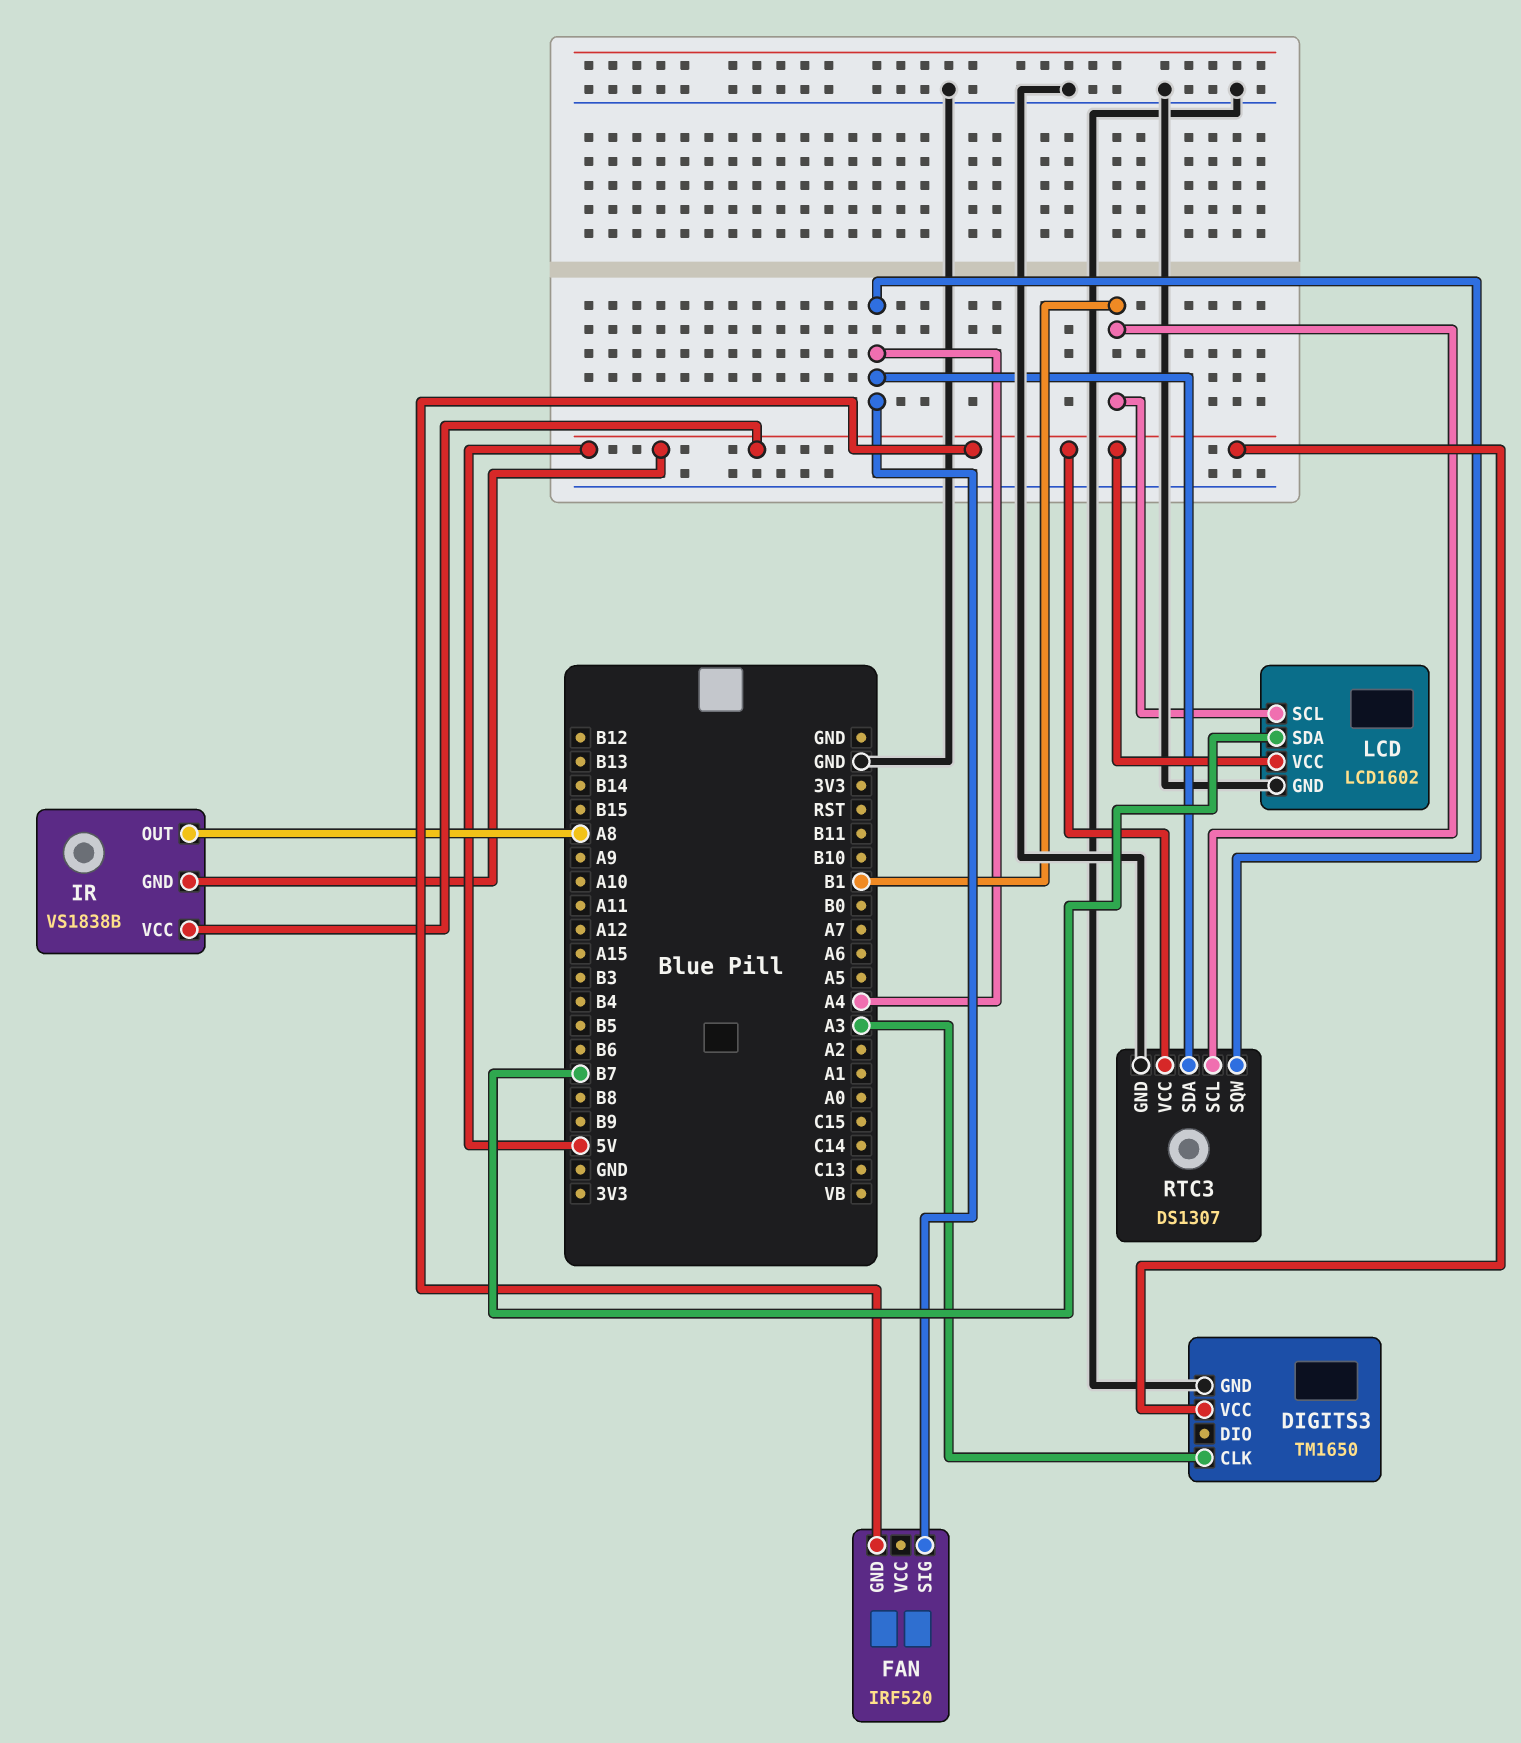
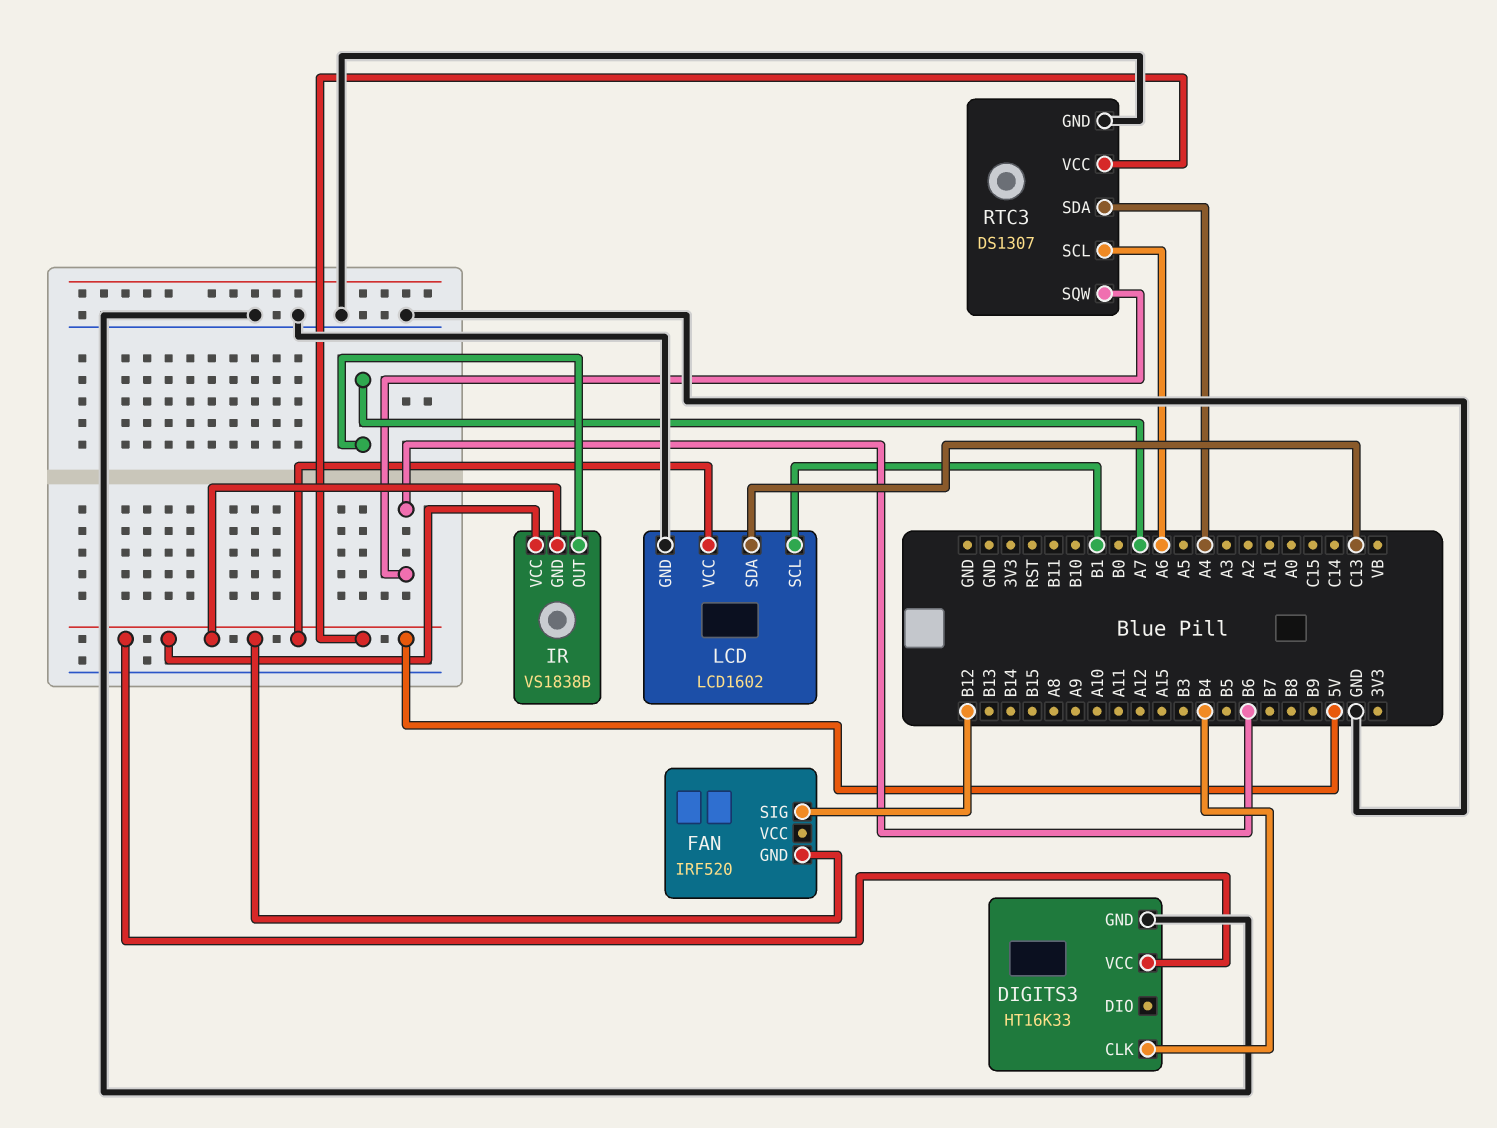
DIGITS3: TM1650 -> HT16K33
DIGITS3 pin CLK: A3 -> B4
FAN pin SIG: A4 -> B12
IR pin OUT: A8 -> A7
LCD pin SDA: B7 -> C13
RTC3 pin SCL: B1 -> A6
RTC3 pin SQW: A4 -> B6

